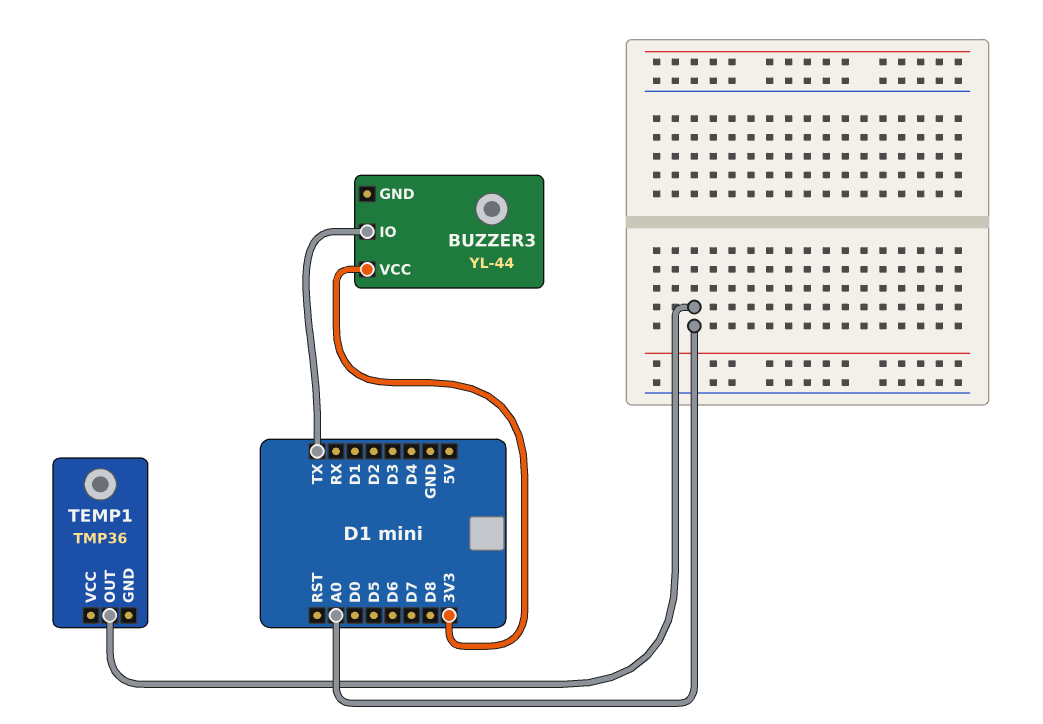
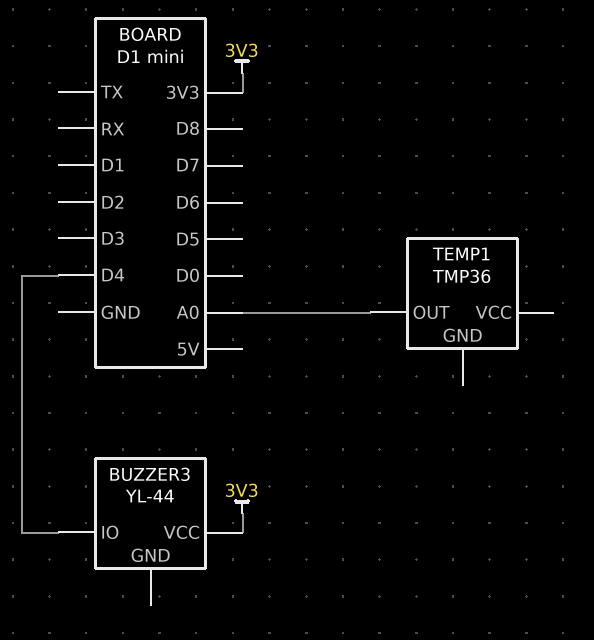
BUZZER3 pin IO: TX -> D4

